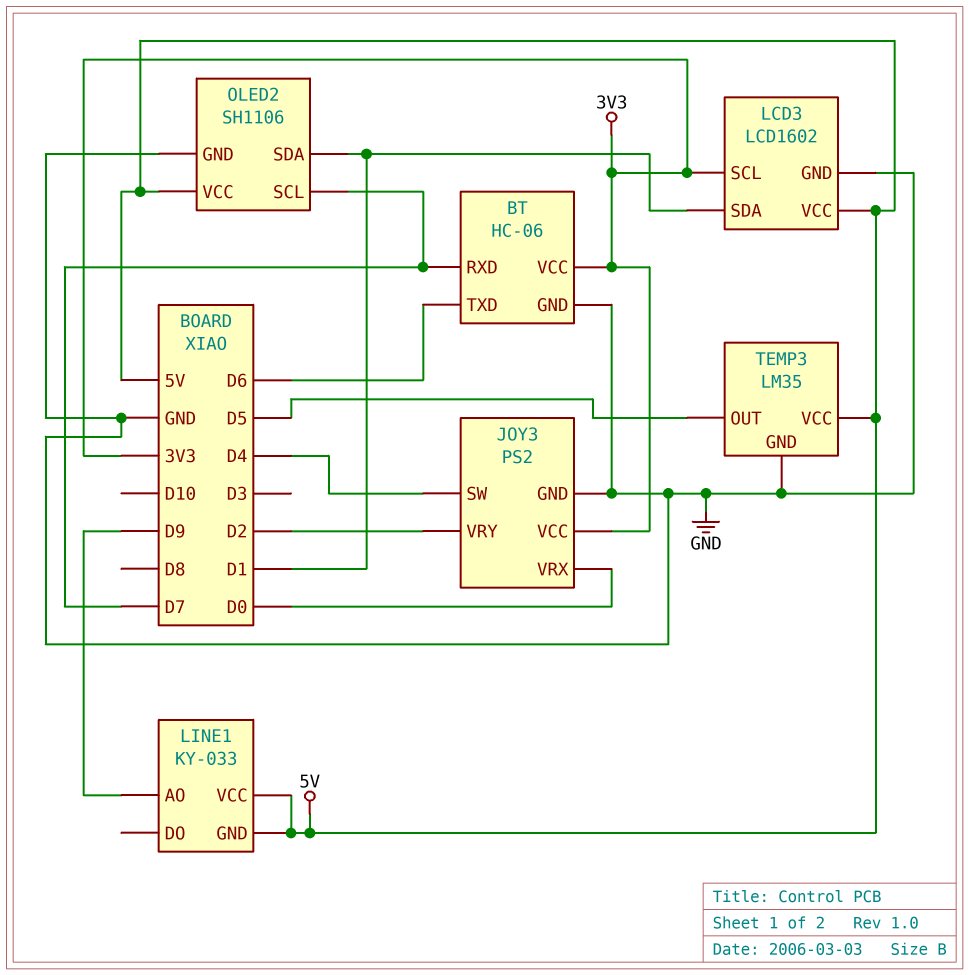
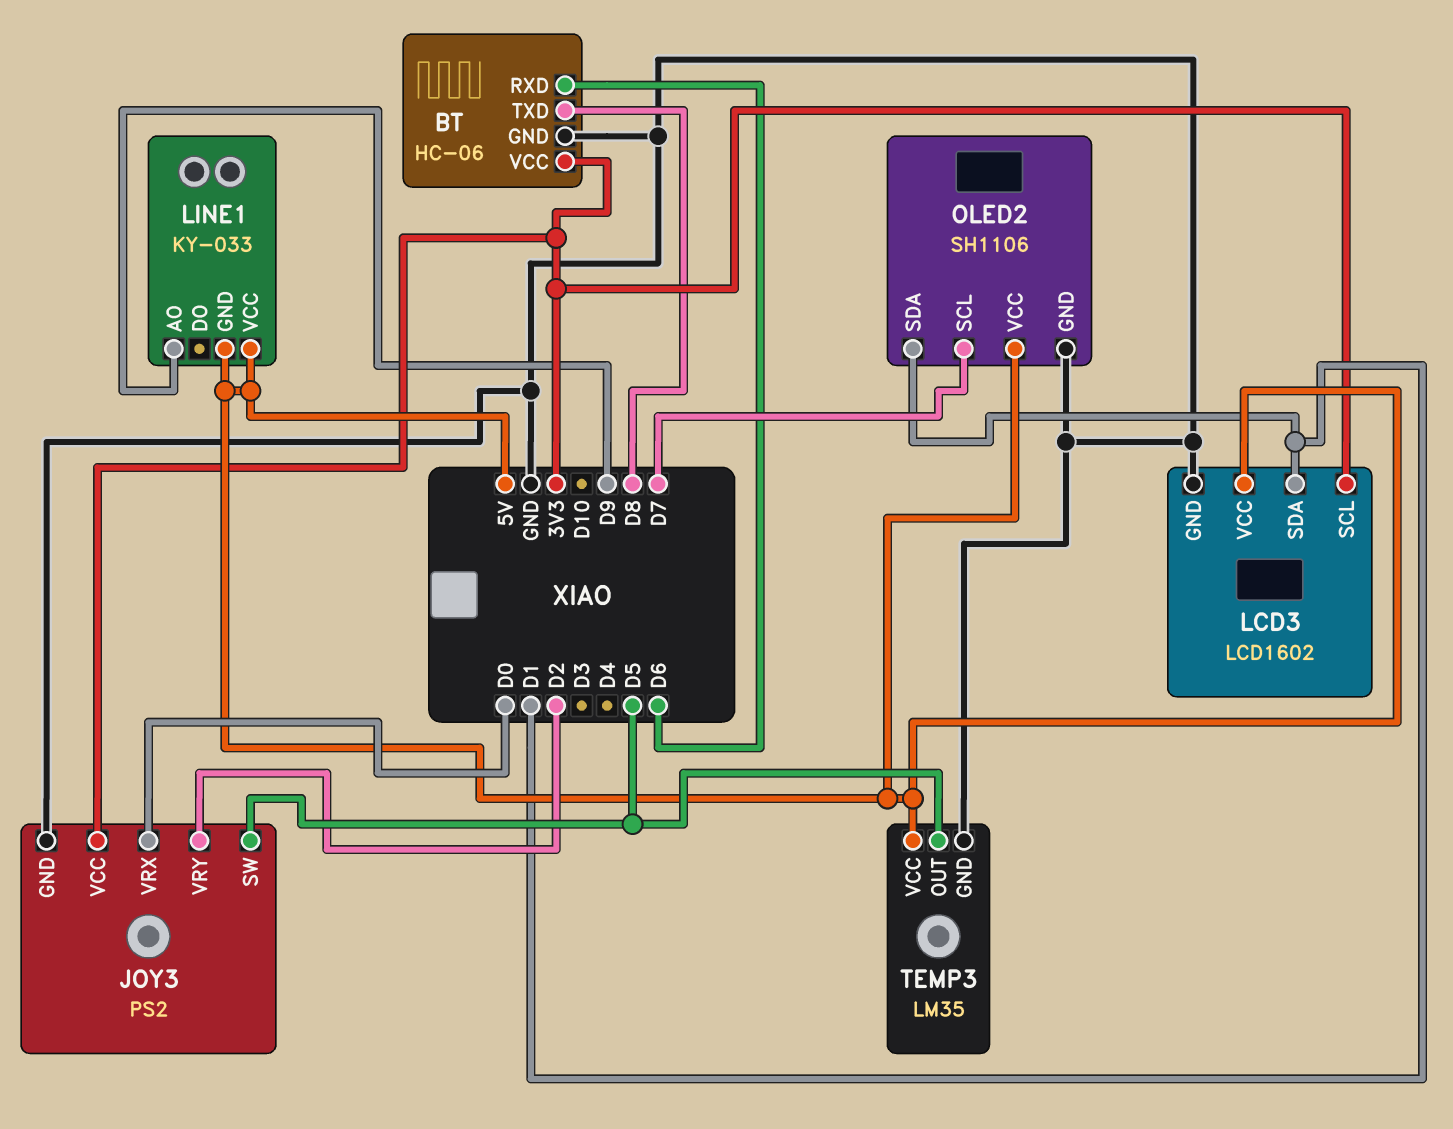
BT pin RXD: D7 -> D6
BT pin TXD: D6 -> D8
JOY3 pin SW: D4 -> D5

